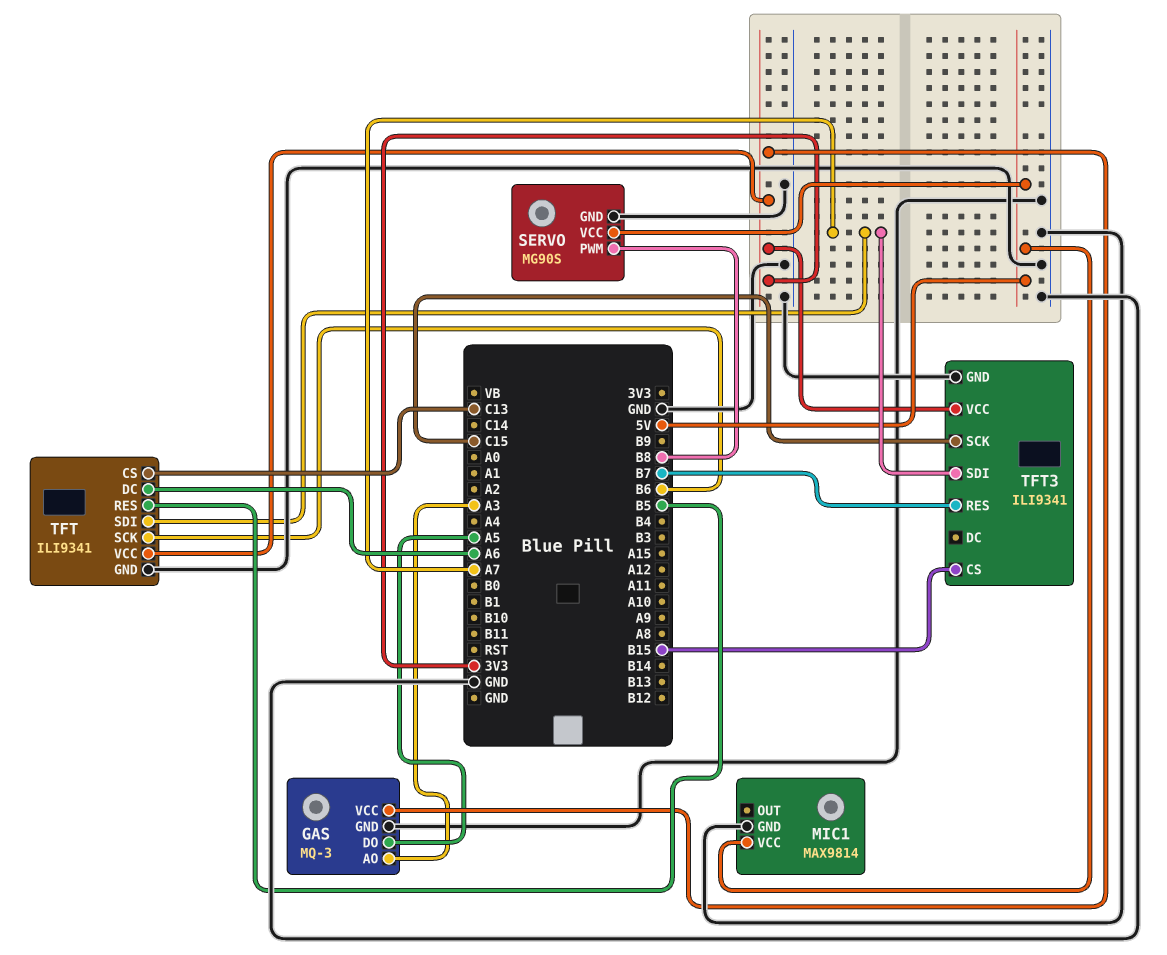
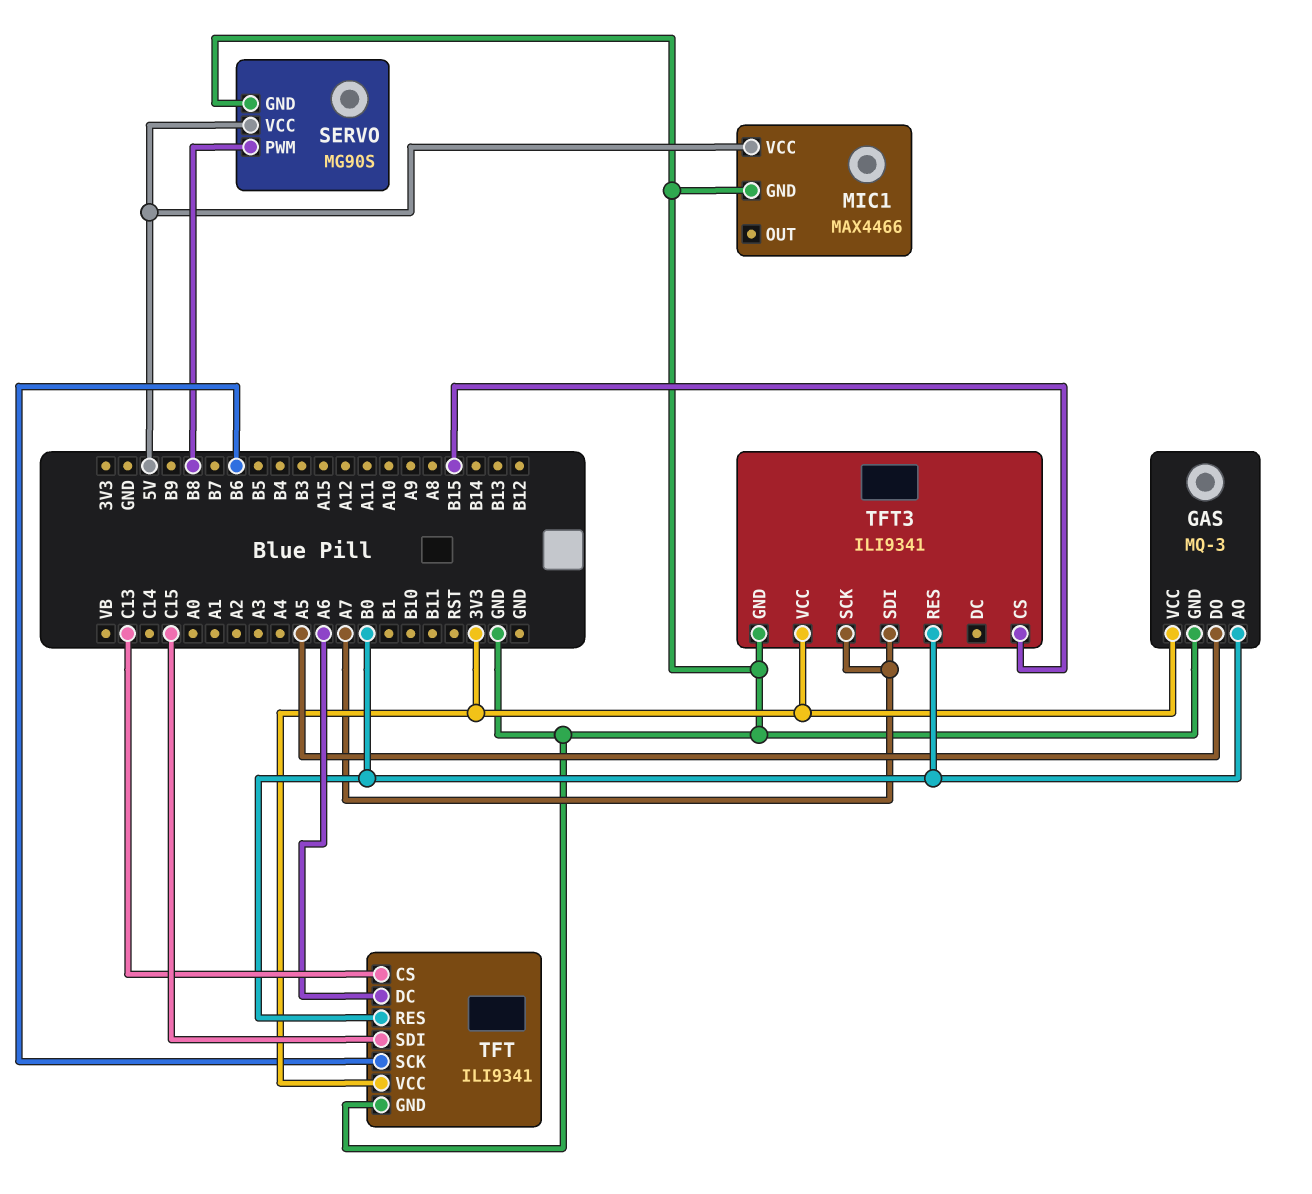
GAS pin AO: A3 -> B0
MIC1: MAX9814 -> MAX4466
TFT pin RES: B5 -> B0
TFT pin SDI: A7 -> C15
TFT3 pin RES: B7 -> B0
TFT3 pin SCK: C15 -> A7

